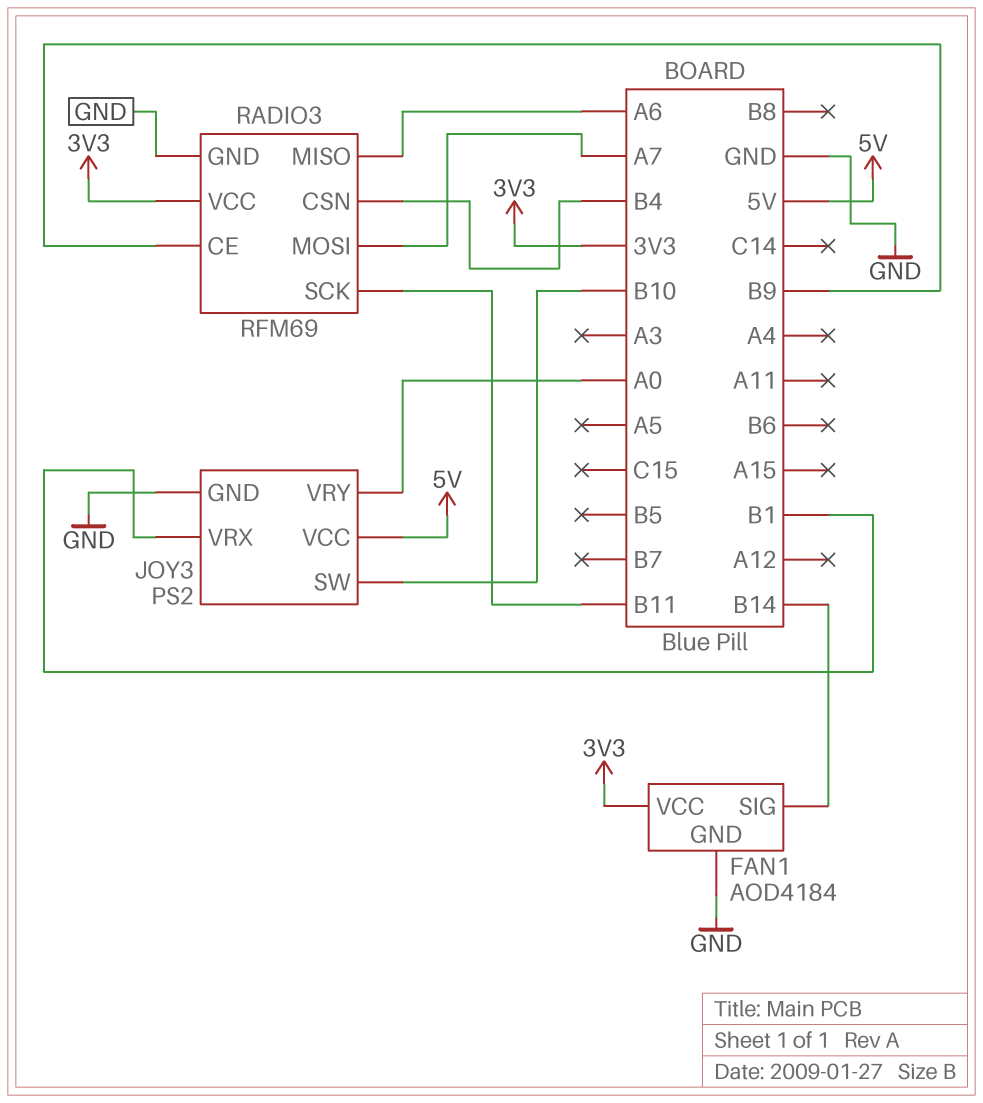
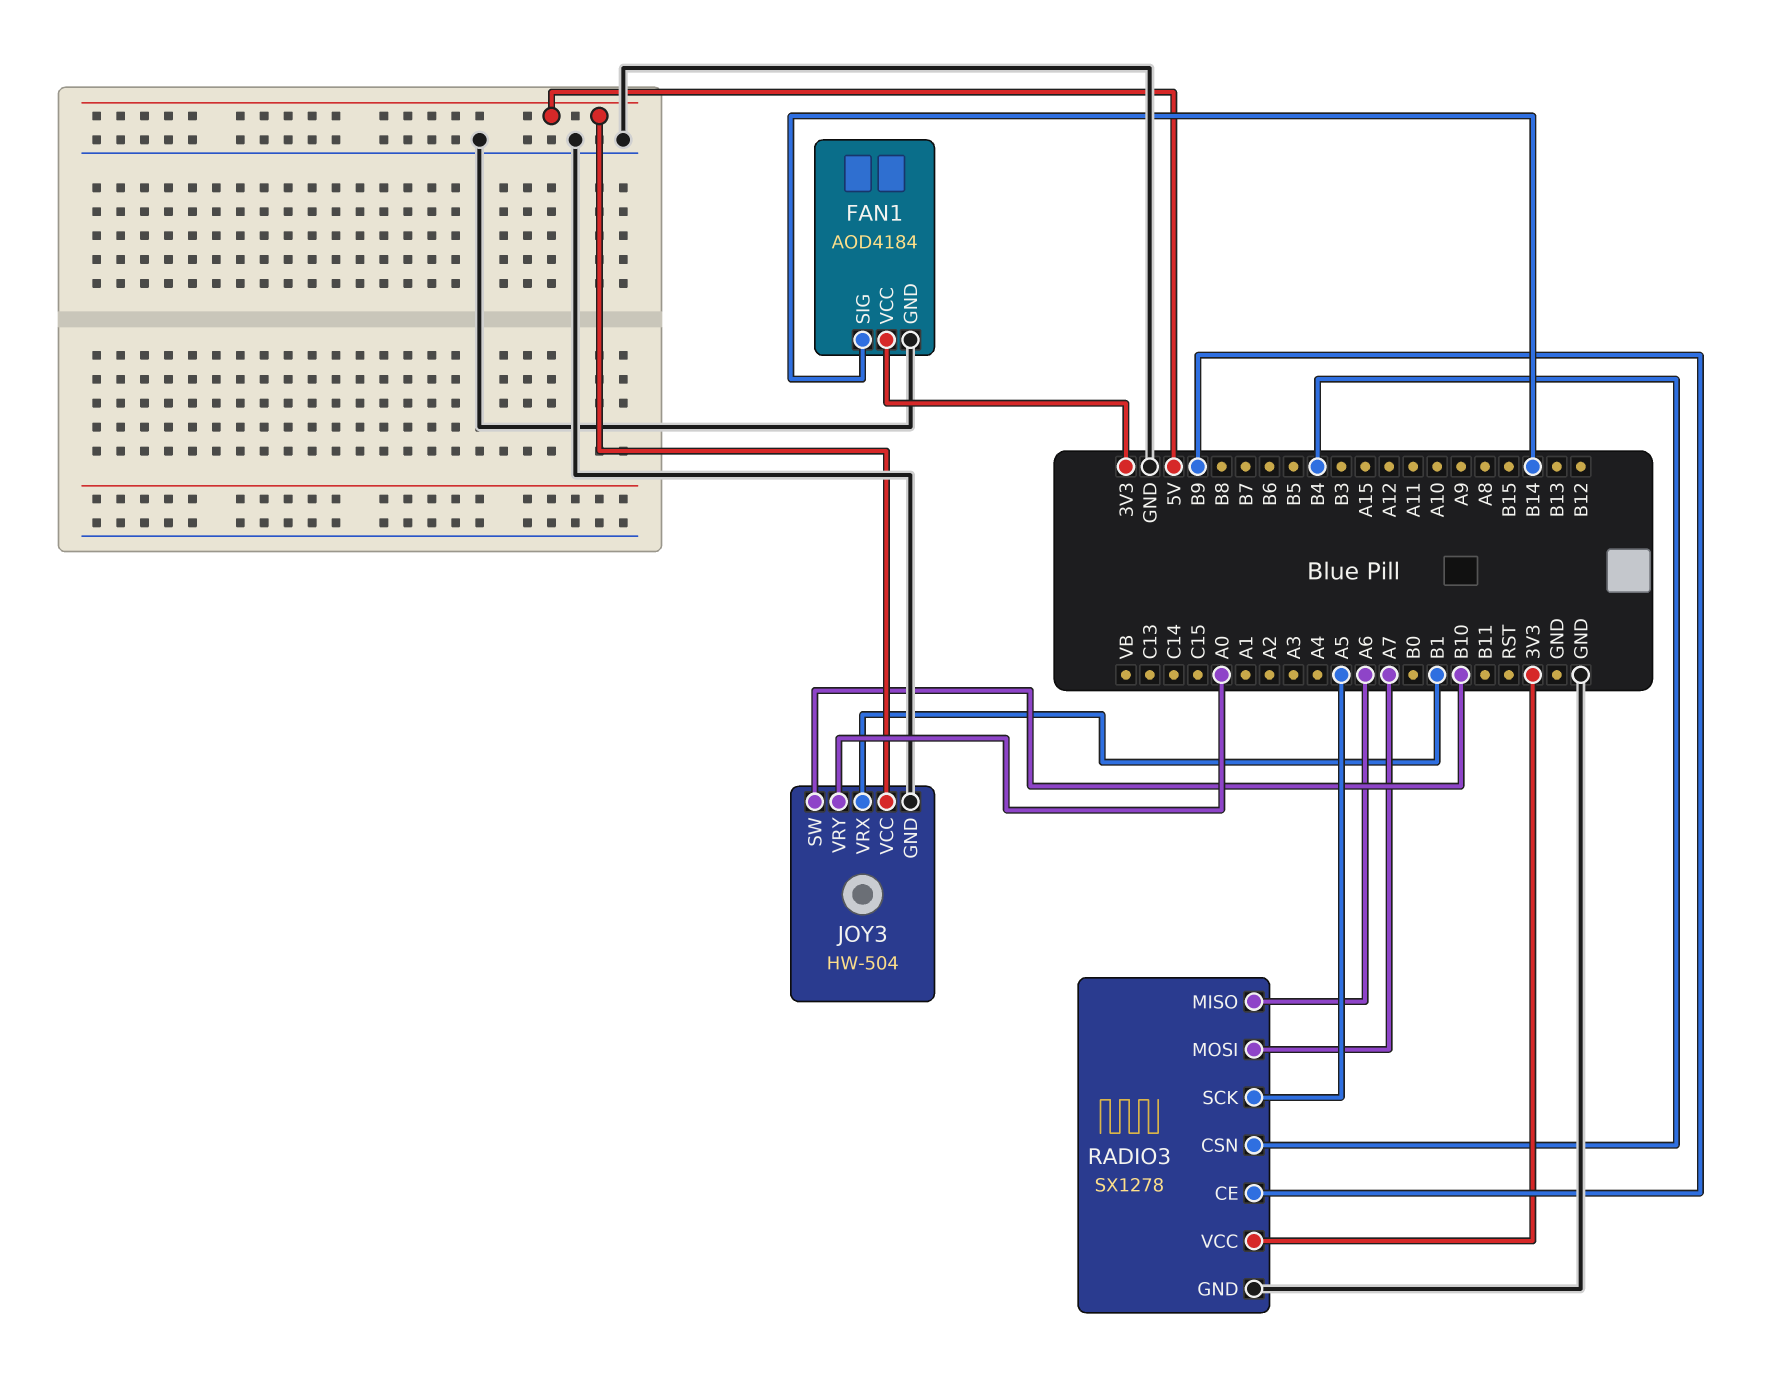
JOY3: PS2 -> HW-504
RADIO3: RFM69 -> SX1278
RADIO3 pin SCK: B11 -> A5

